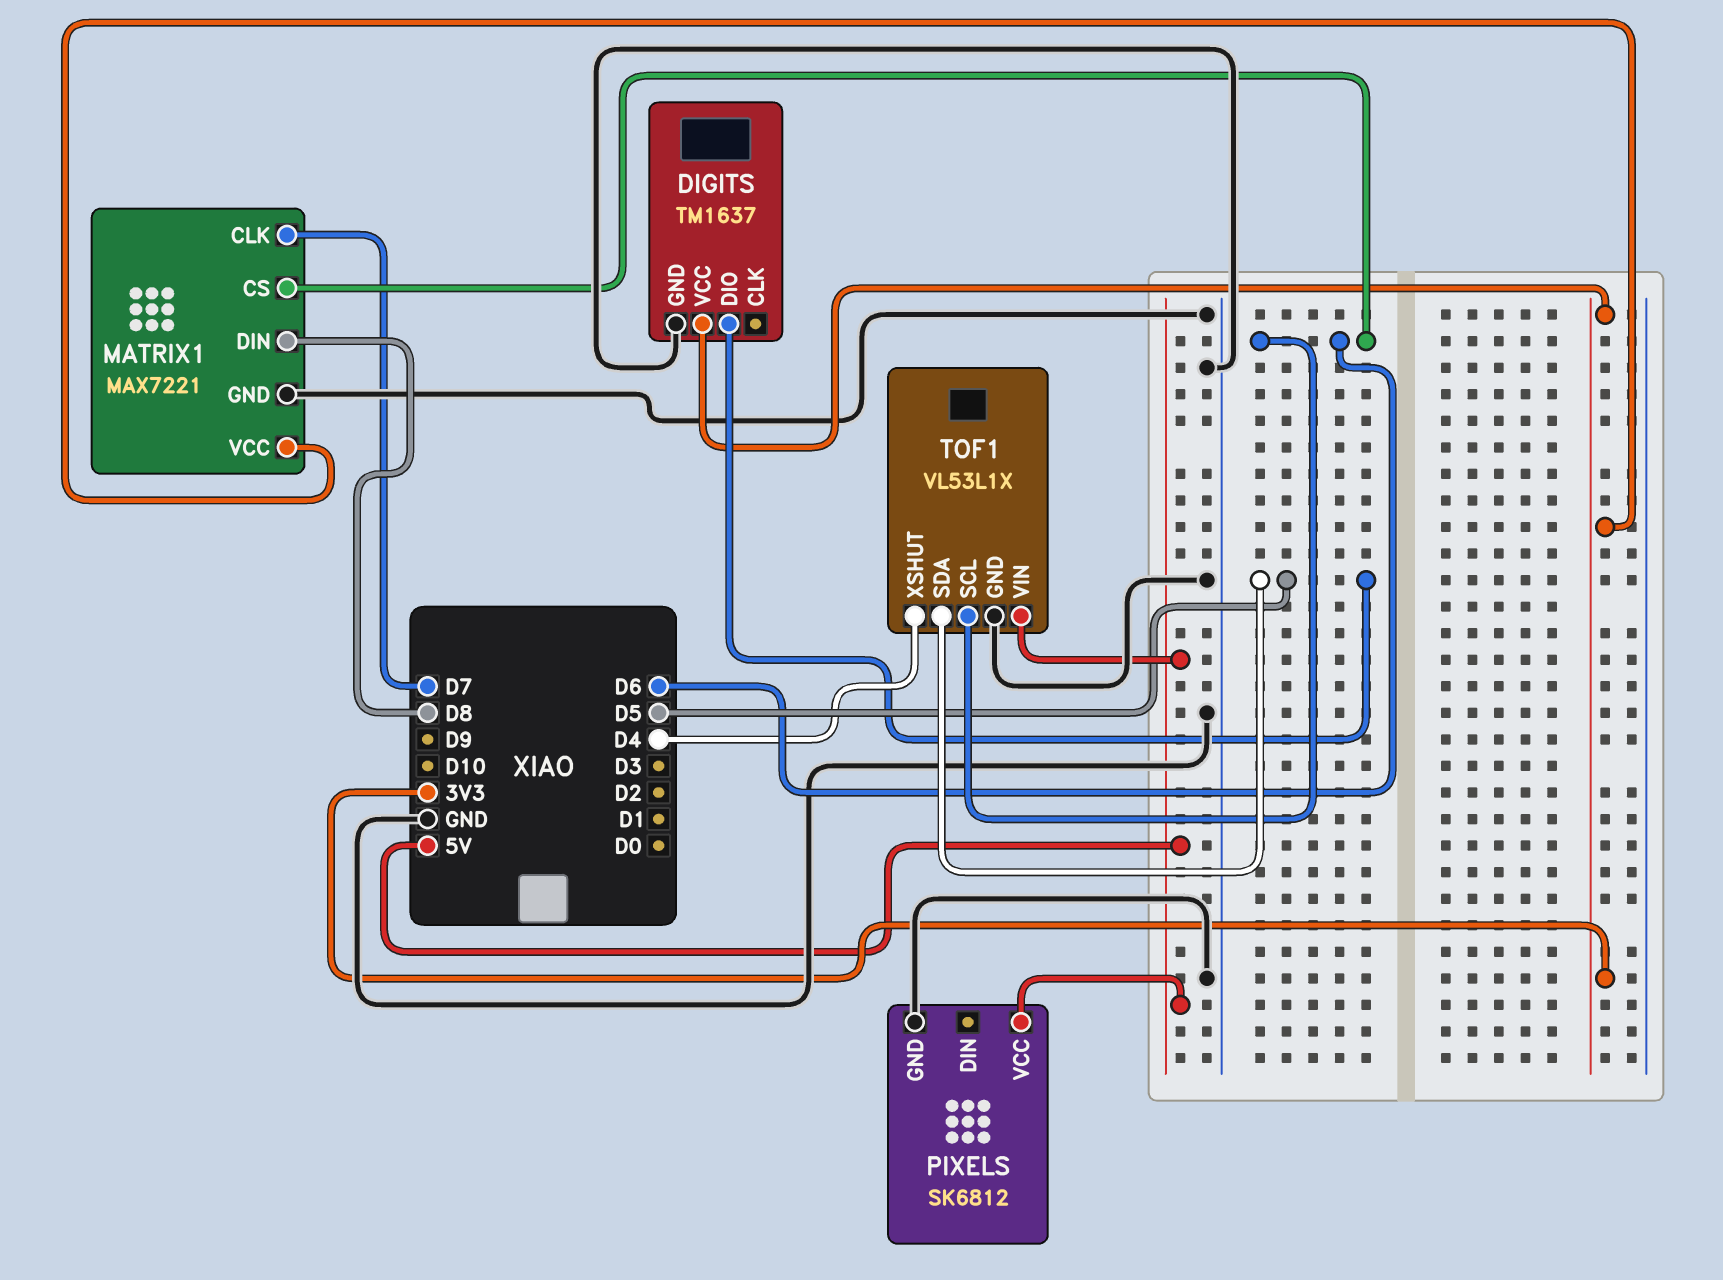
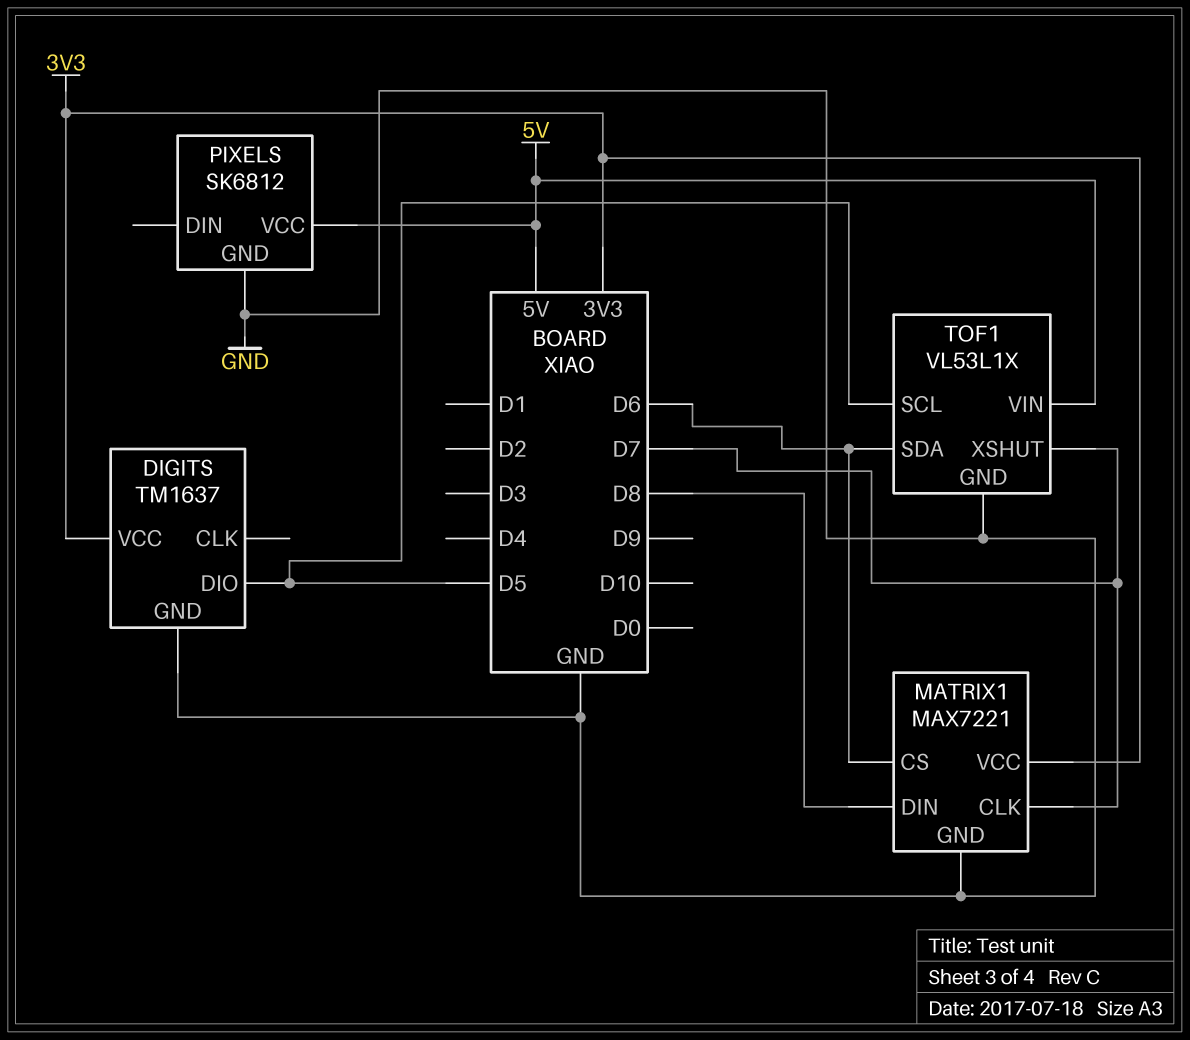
TOF1 pin SCL: D6 -> D5
TOF1 pin SDA: D5 -> D6
TOF1 pin XSHUT: D4 -> D7

